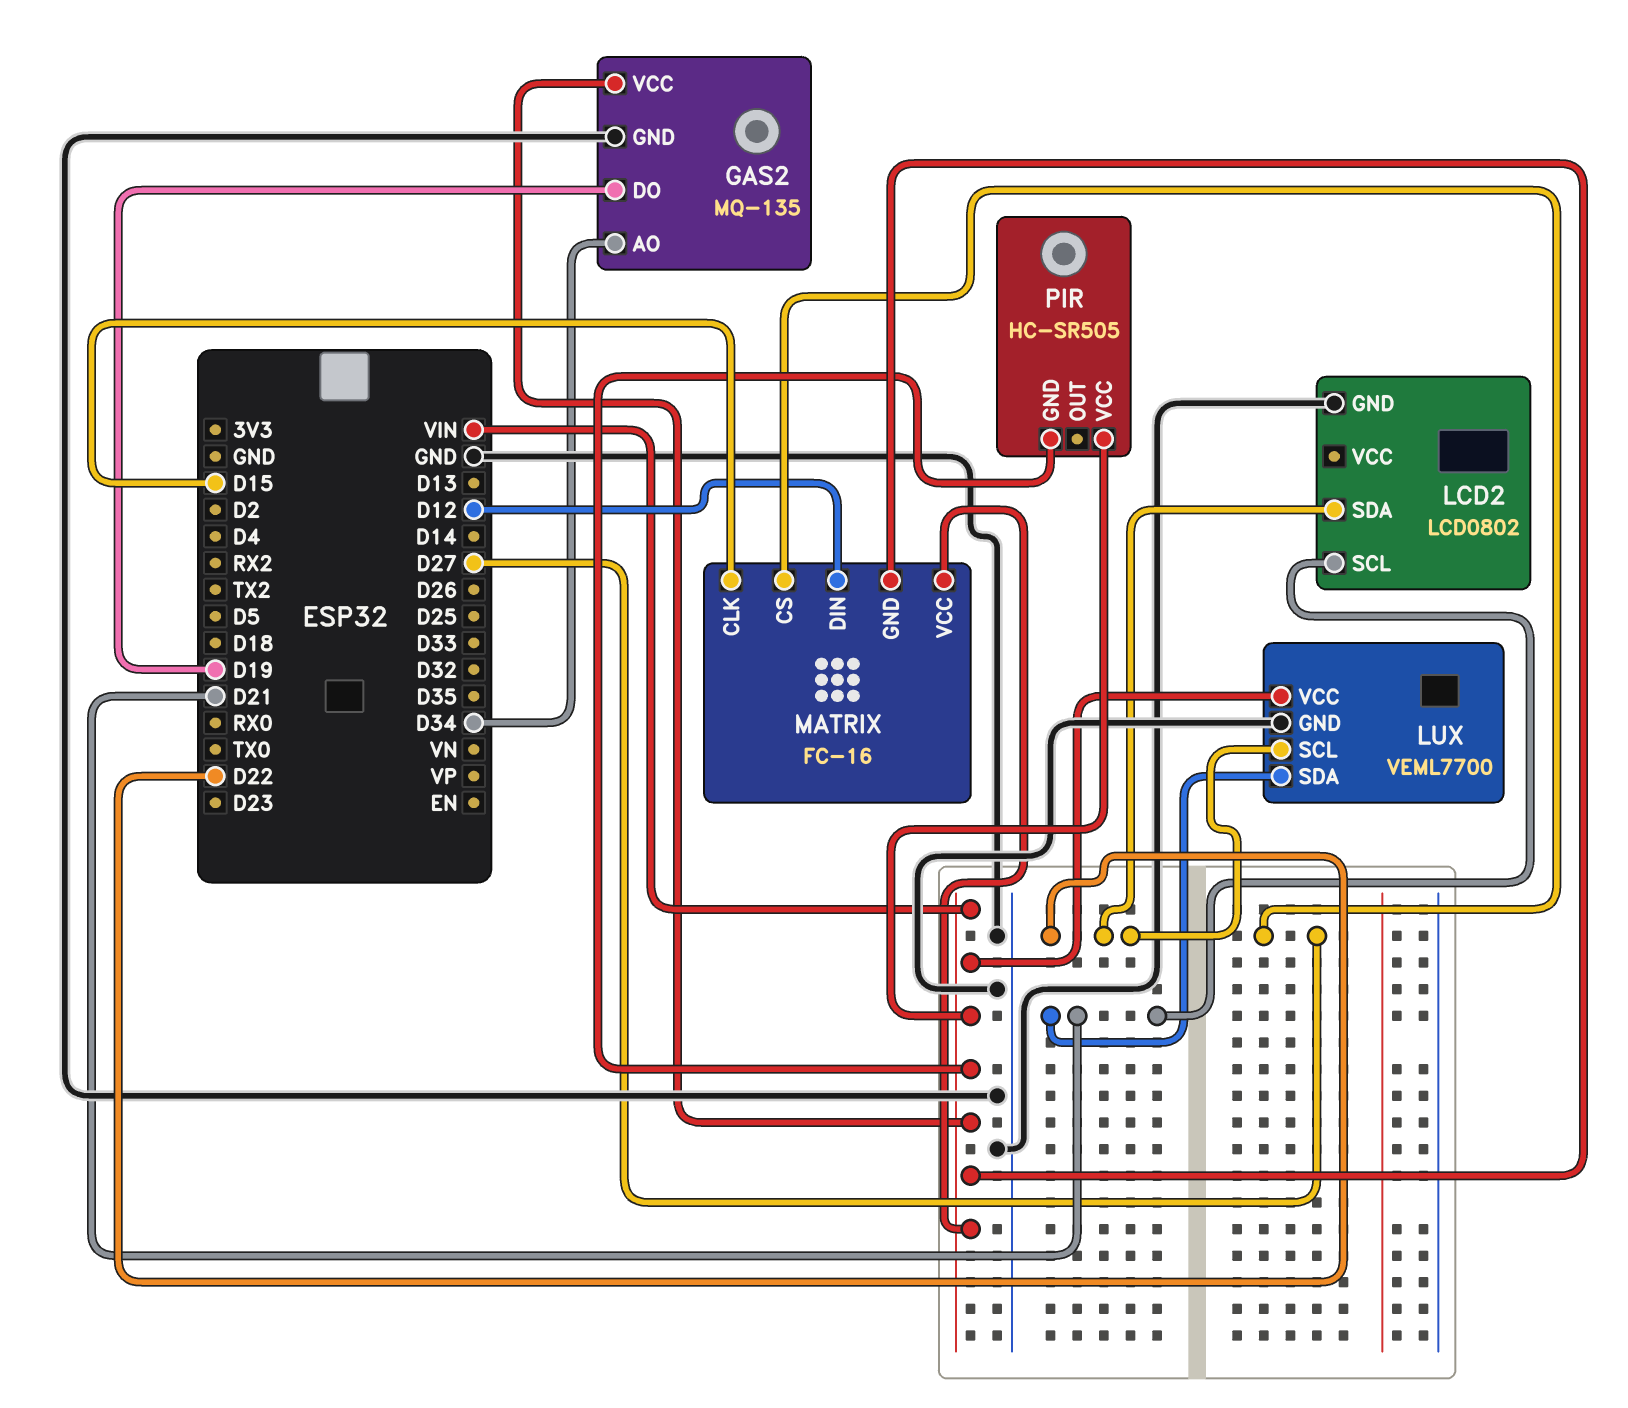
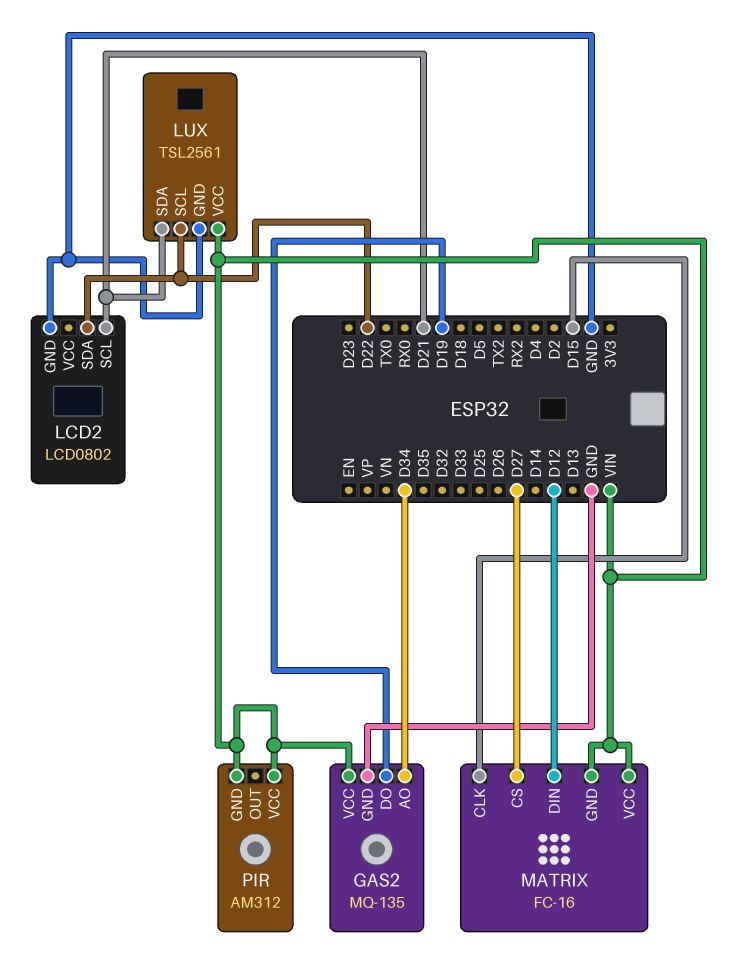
LUX: VEML7700 -> TSL2561
PIR: HC-SR505 -> AM312

